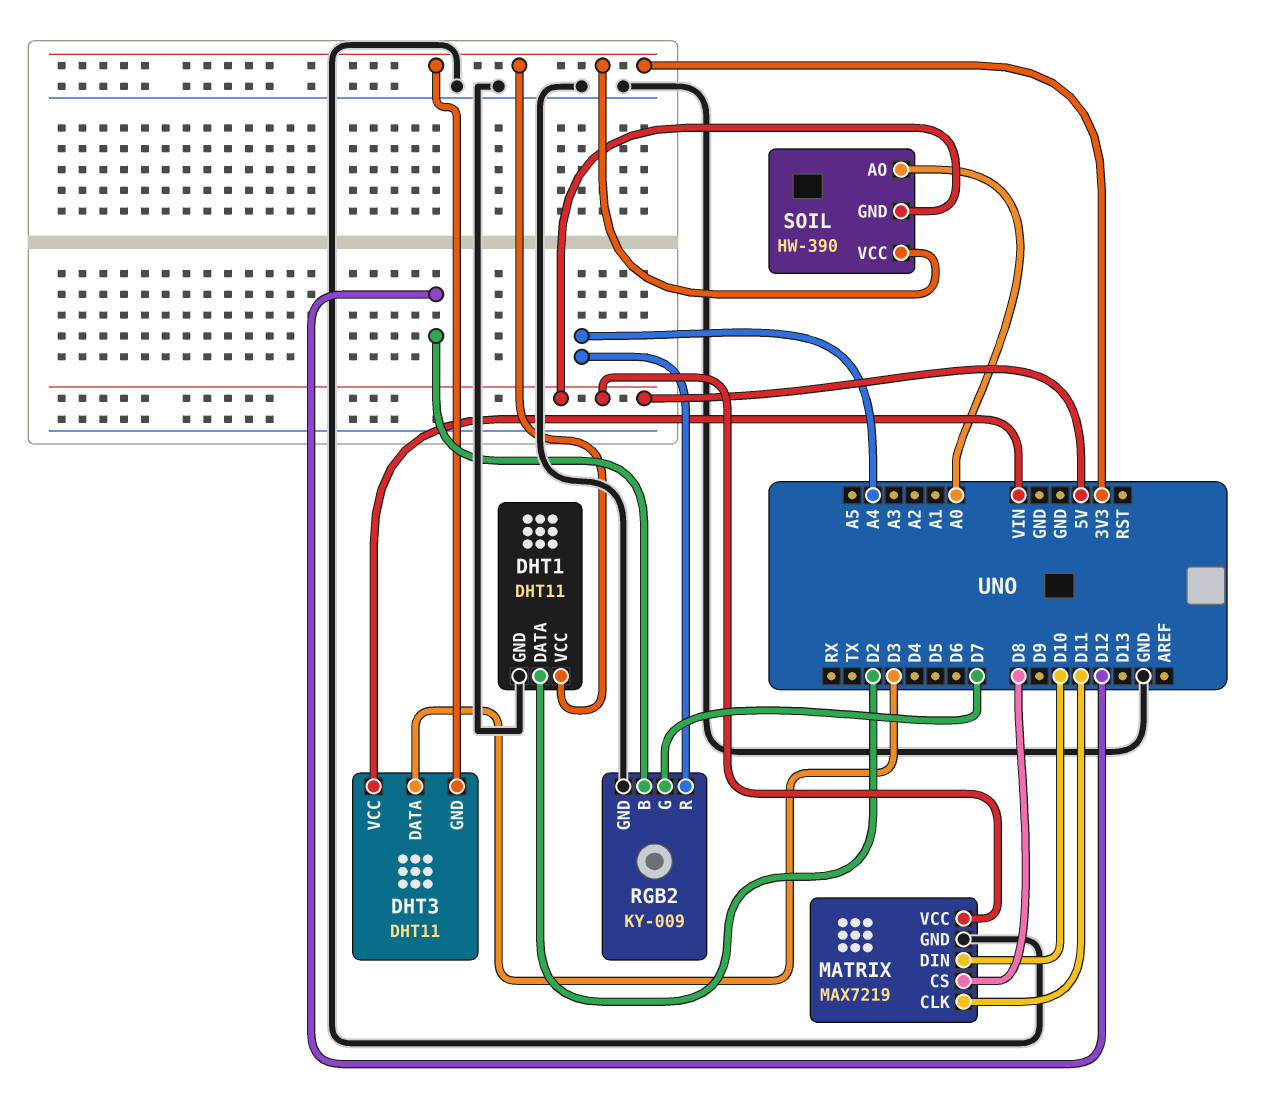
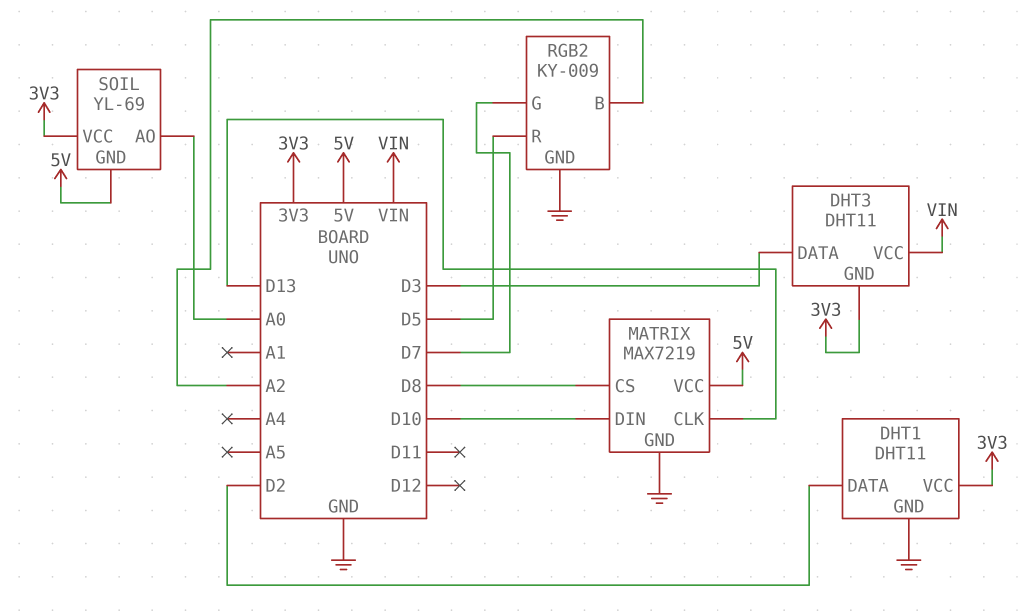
MATRIX pin CLK: D11 -> D13
RGB2 pin B: D12 -> A2
RGB2 pin R: A4 -> D5
SOIL: HW-390 -> YL-69

